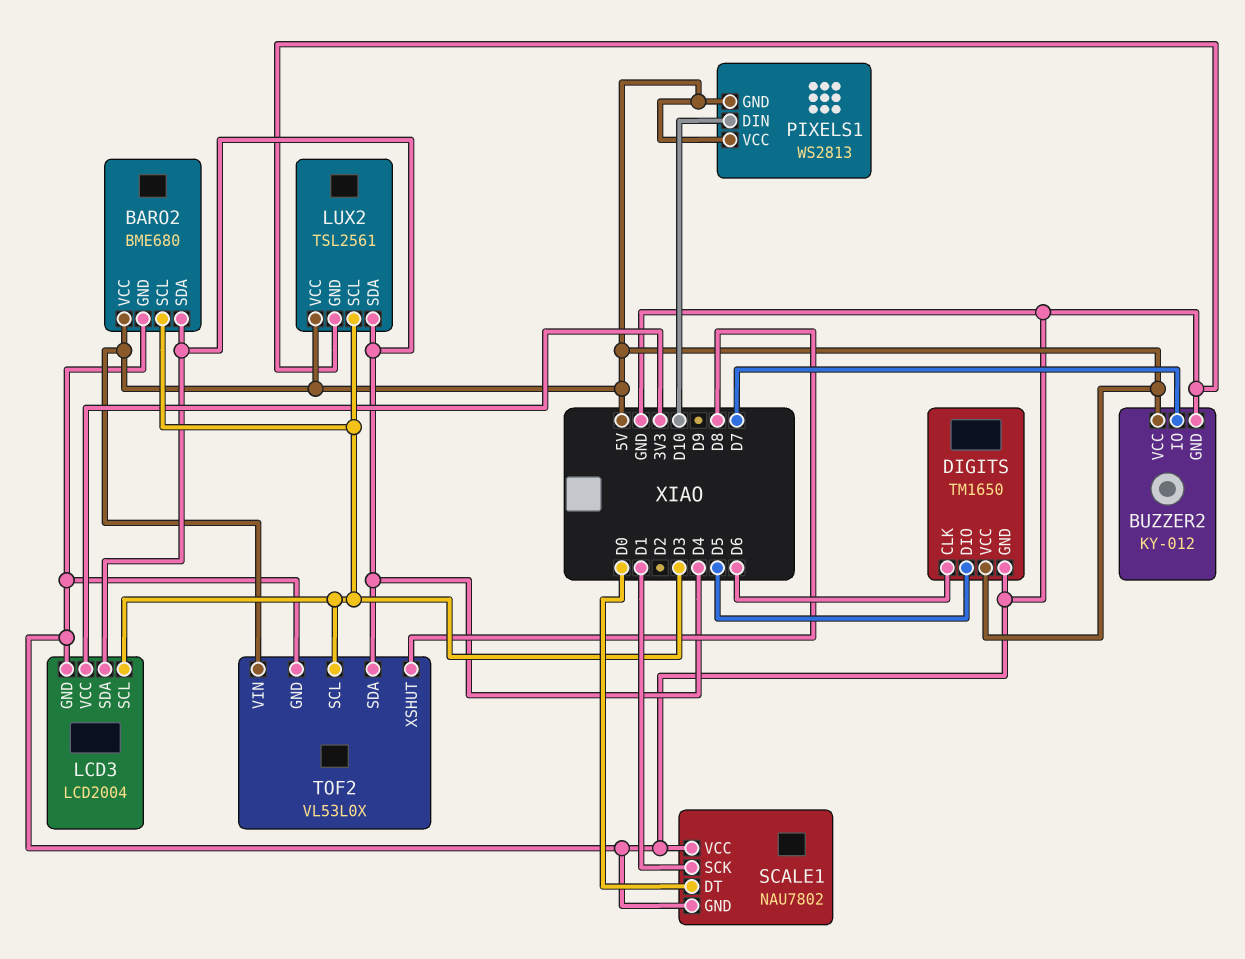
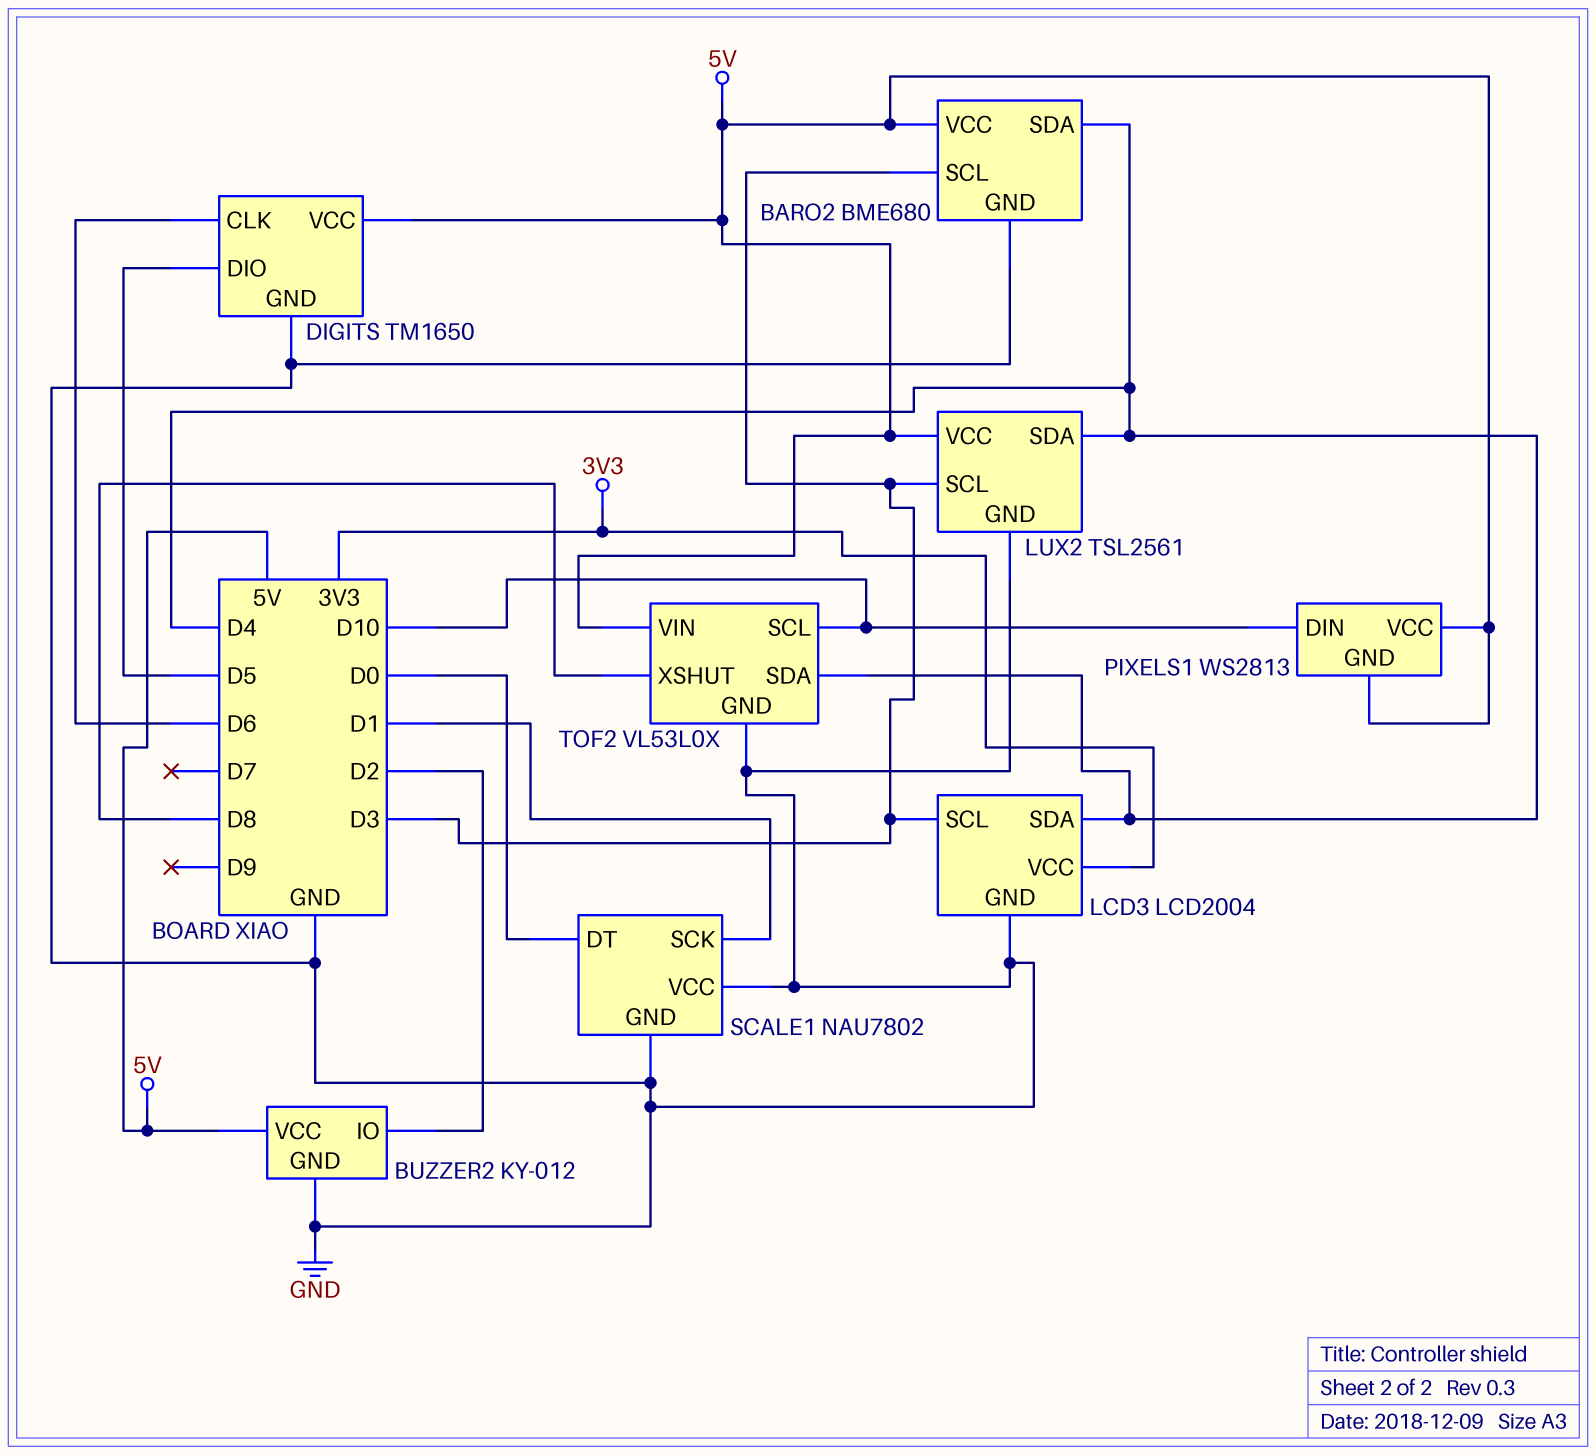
BUZZER2 pin IO: D7 -> D2
TOF2 pin SCL: D3 -> D10

